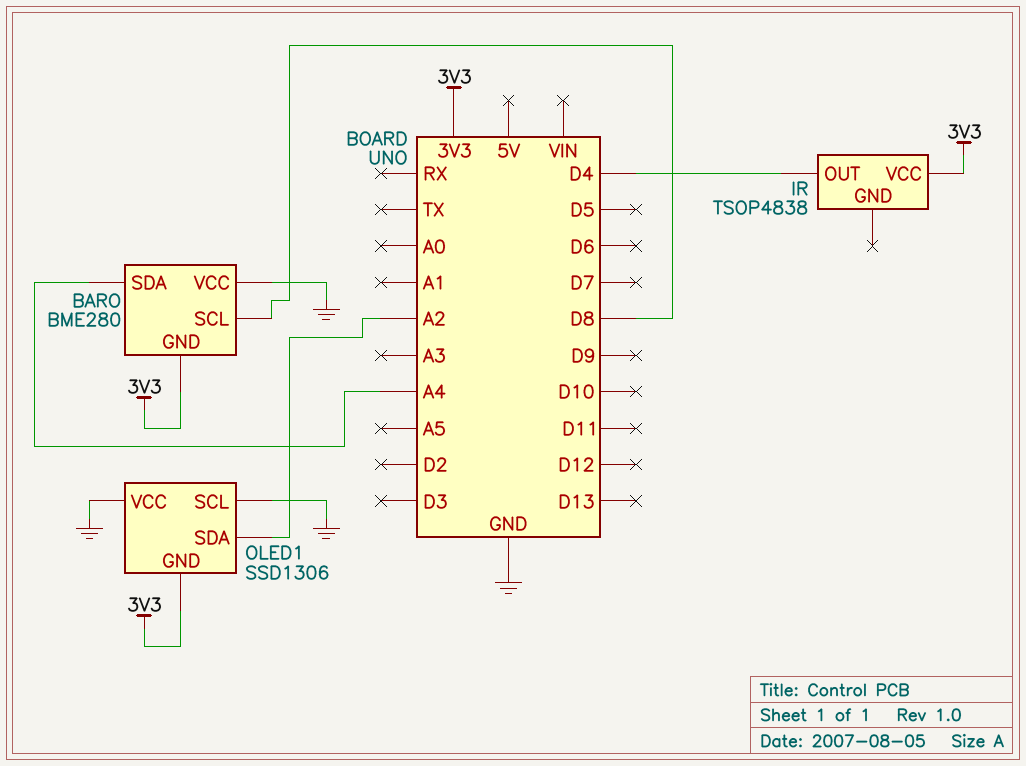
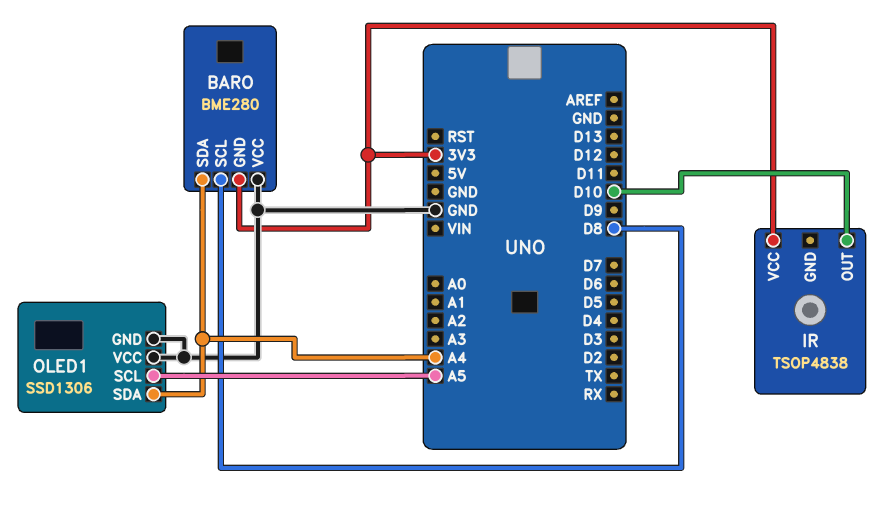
IR pin OUT: D4 -> D10
OLED1 pin GND: 3V3 -> GND
OLED1 pin SCL: GND -> A5
OLED1 pin SDA: A2 -> A4

